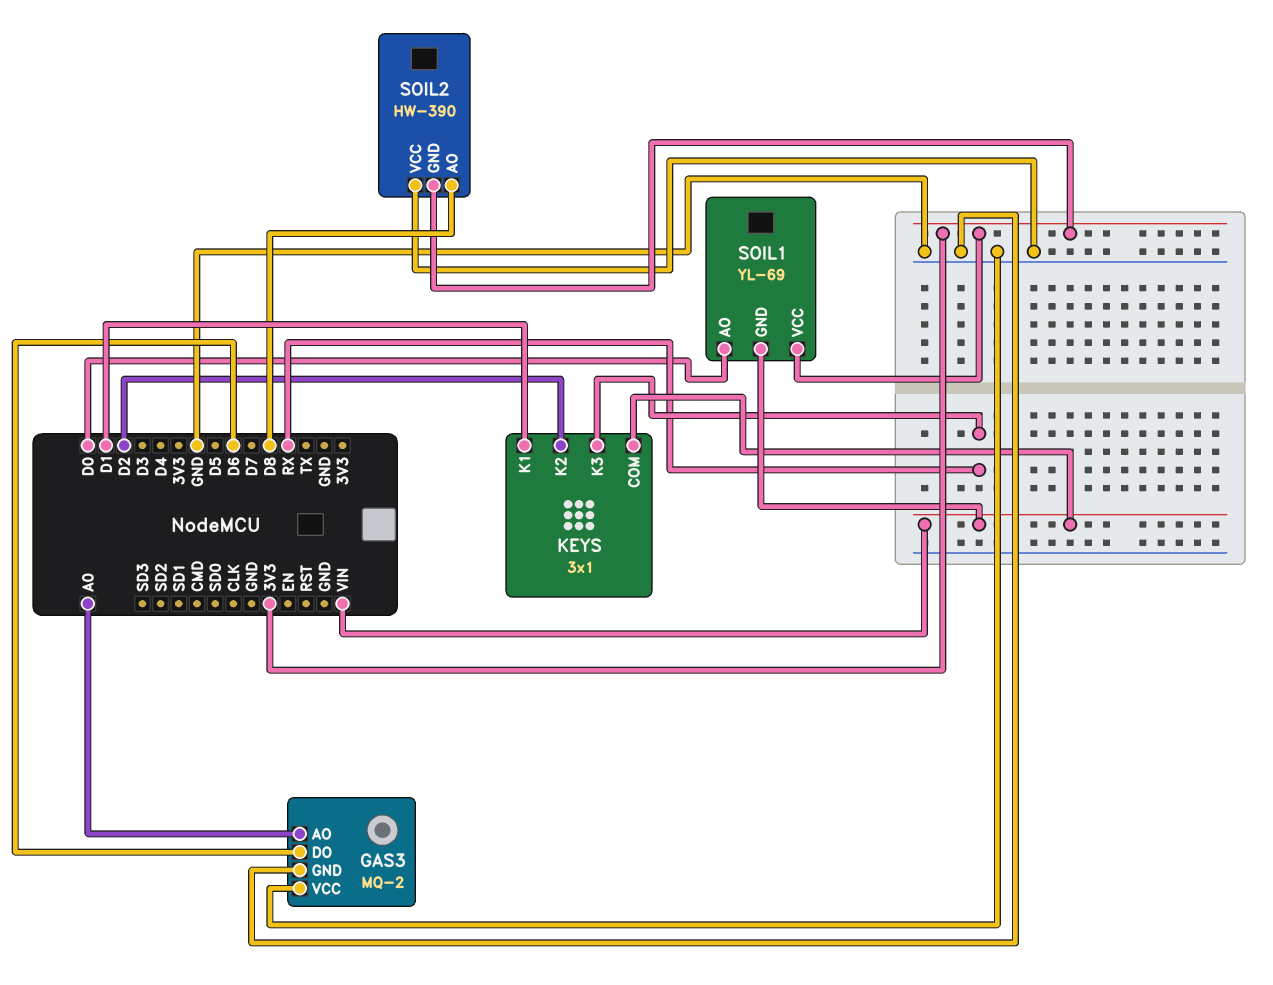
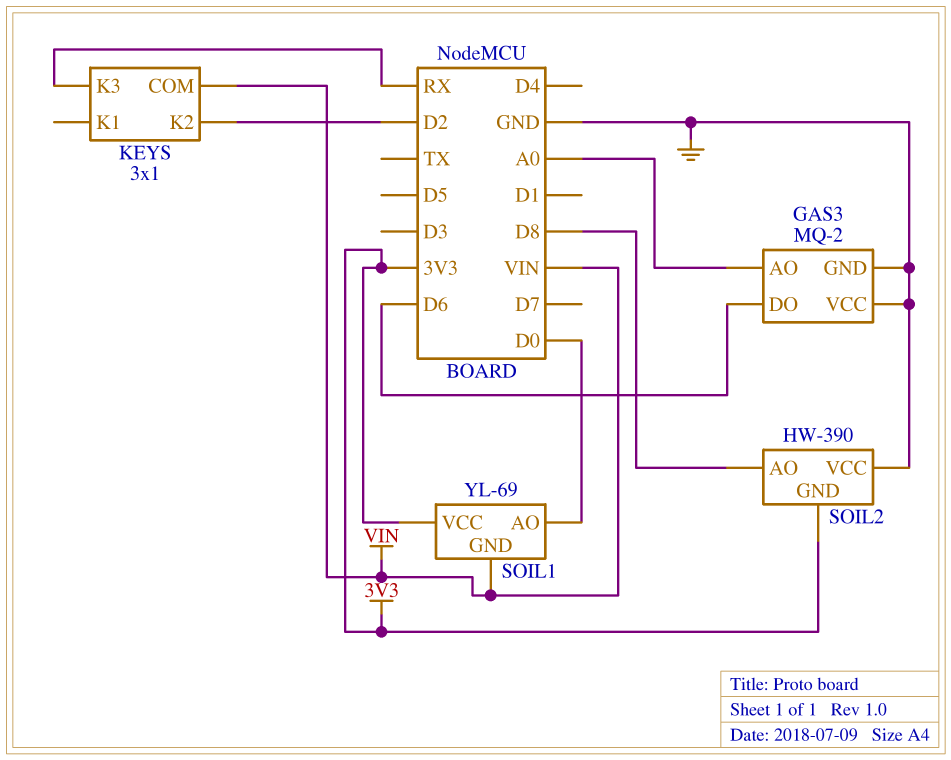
KEYS pin K1: D1 -> none

